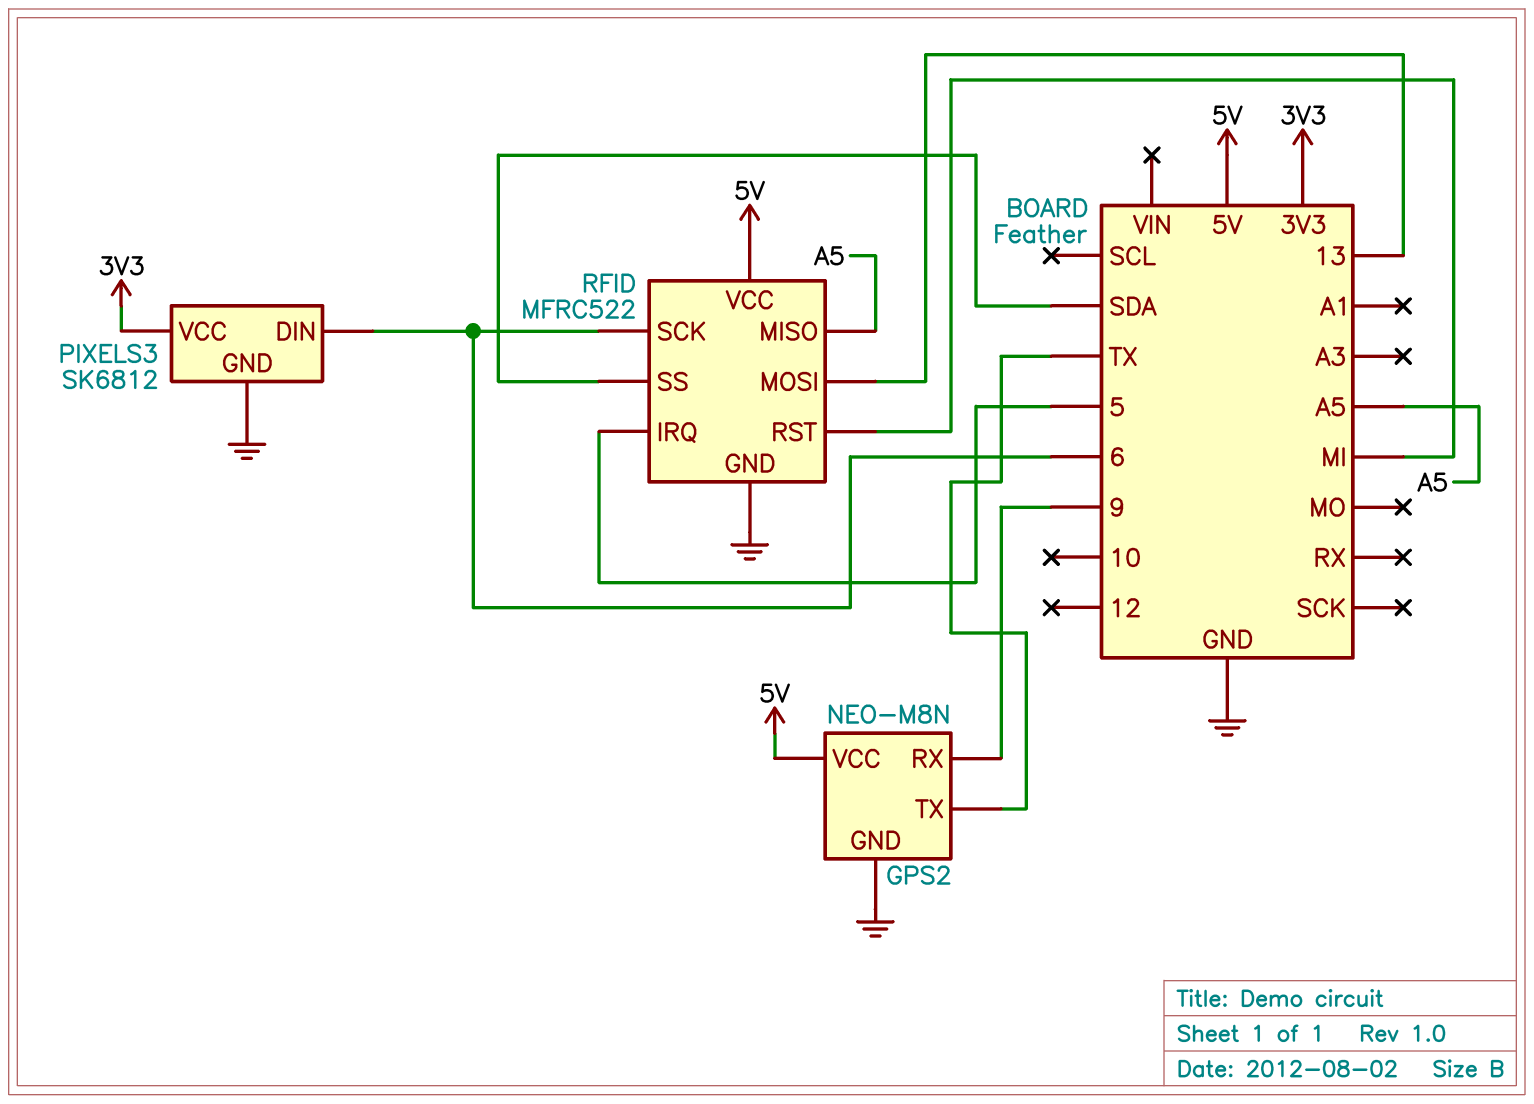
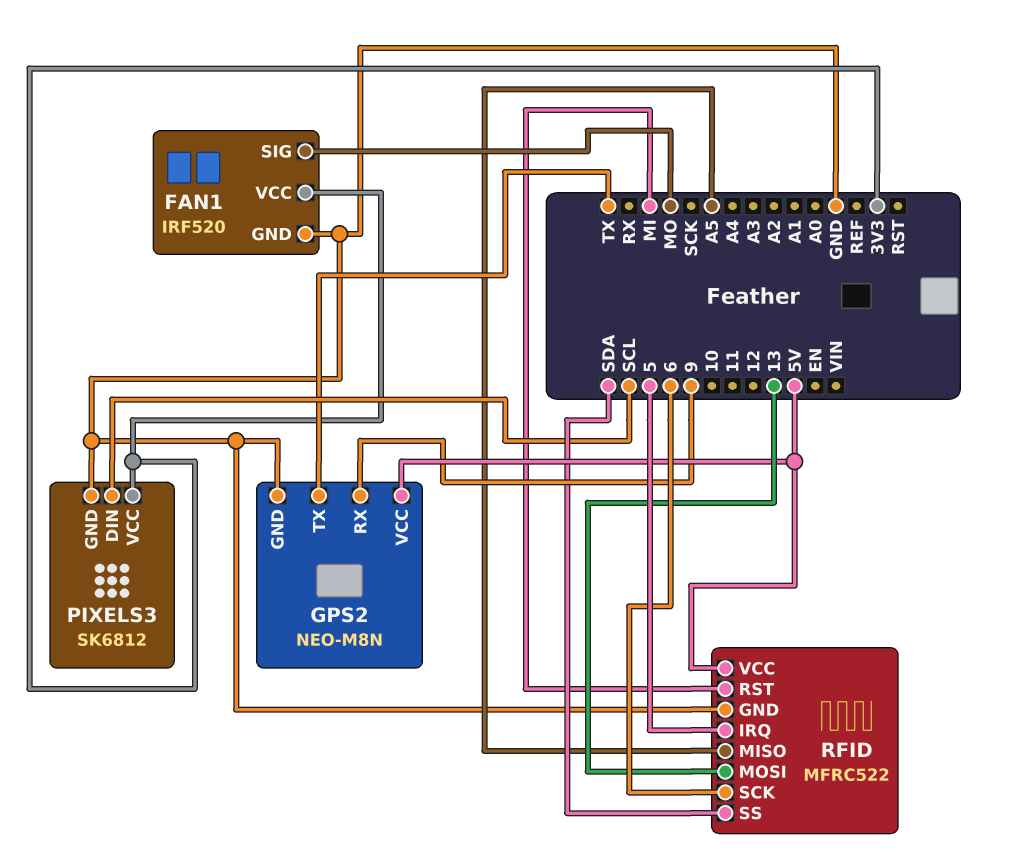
FAN1: none -> IRF520
FAN1 pin GND: none -> GND
FAN1 pin SIG: none -> MO
FAN1 pin VCC: none -> 3V3
PIXELS3 pin DIN: 6 -> SCL

